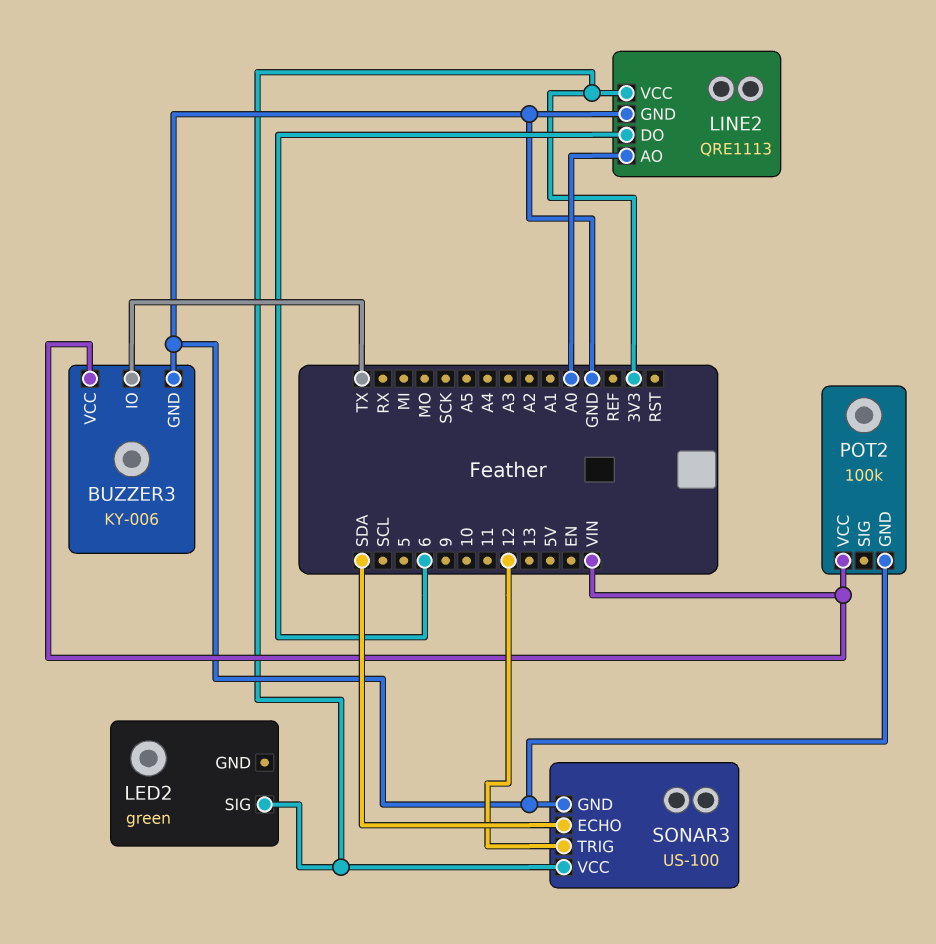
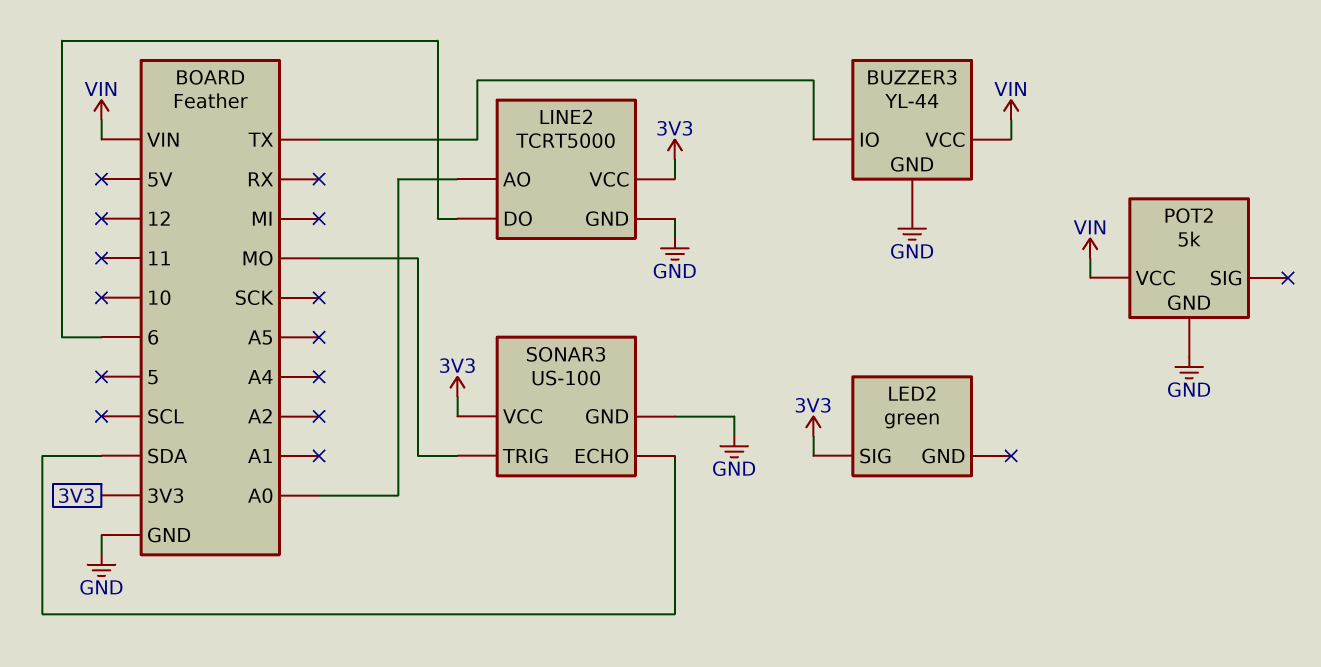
BUZZER3: KY-006 -> YL-44
LINE2: QRE1113 -> TCRT5000
POT2: 100k -> 5k
SONAR3 pin TRIG: 12 -> MO

